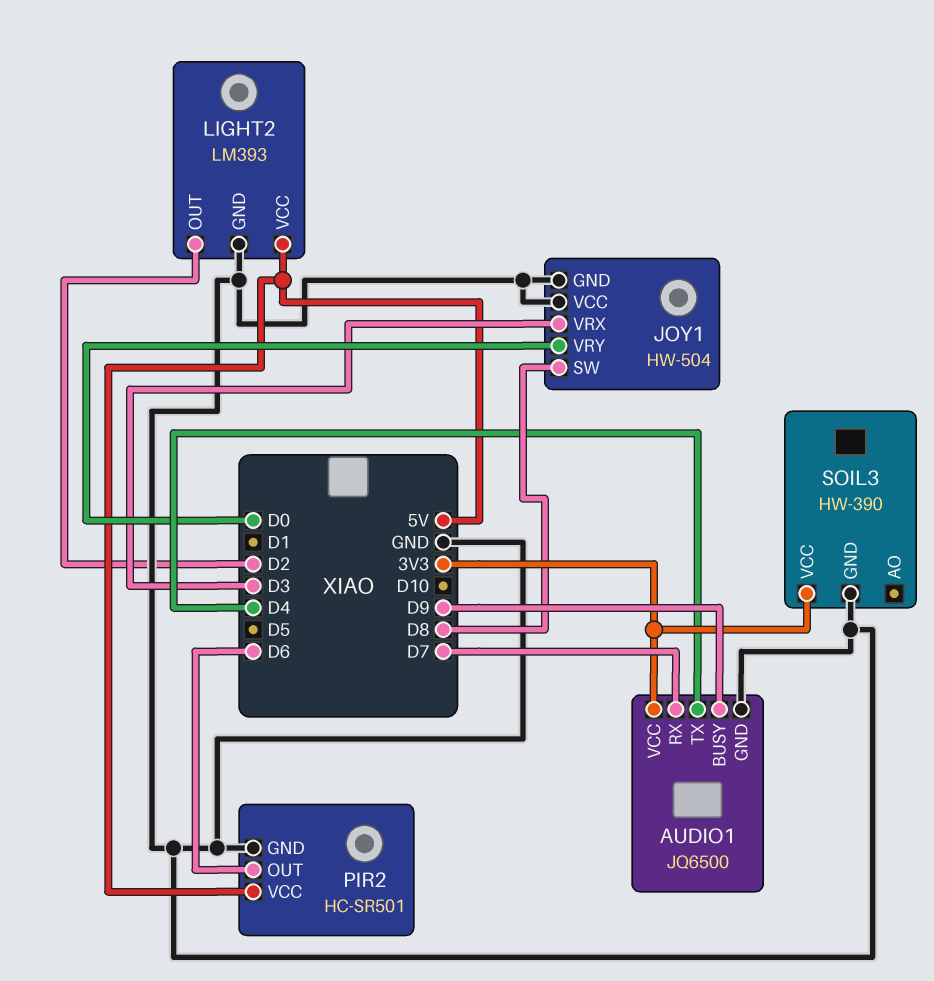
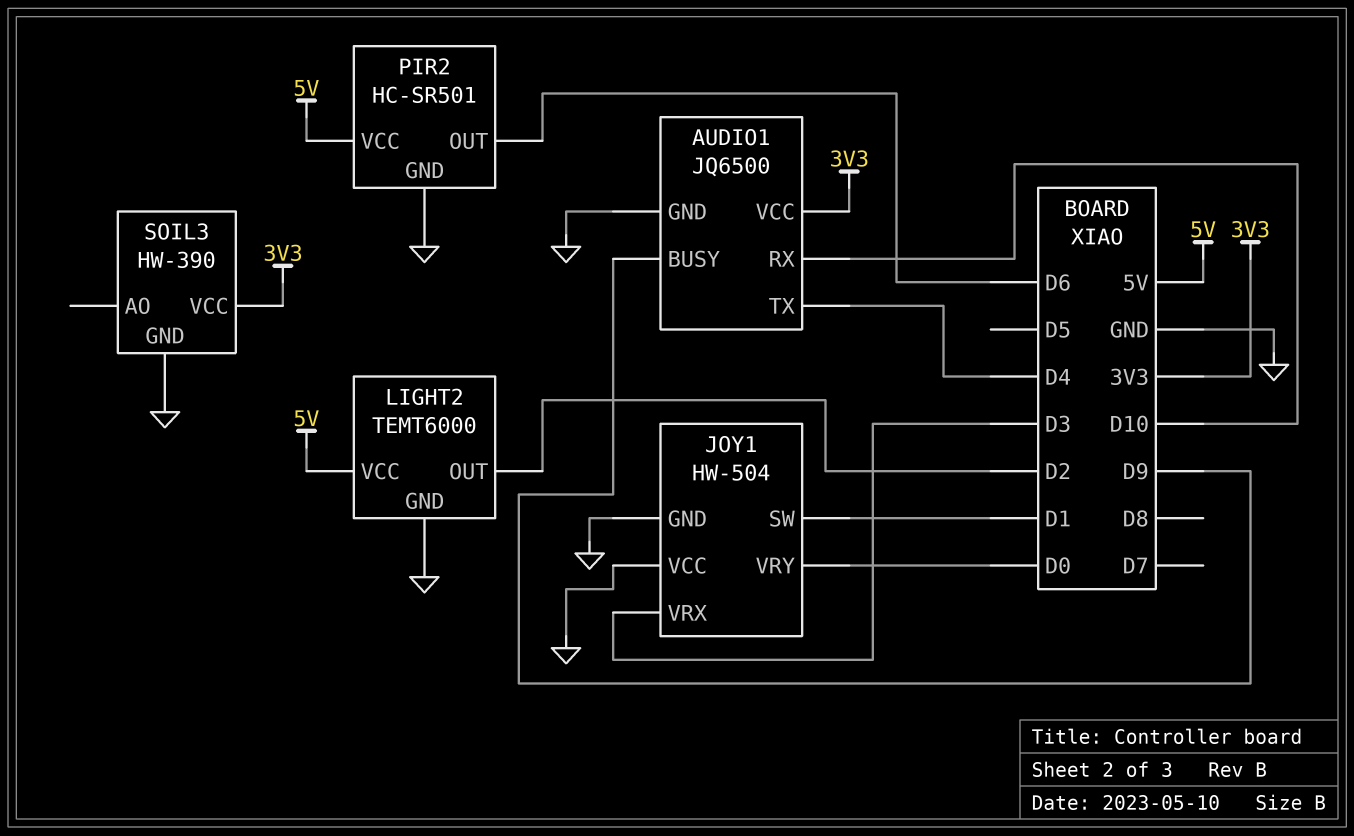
AUDIO1 pin RX: D7 -> D10
JOY1 pin SW: D8 -> D1
LIGHT2: LM393 -> TEMT6000

